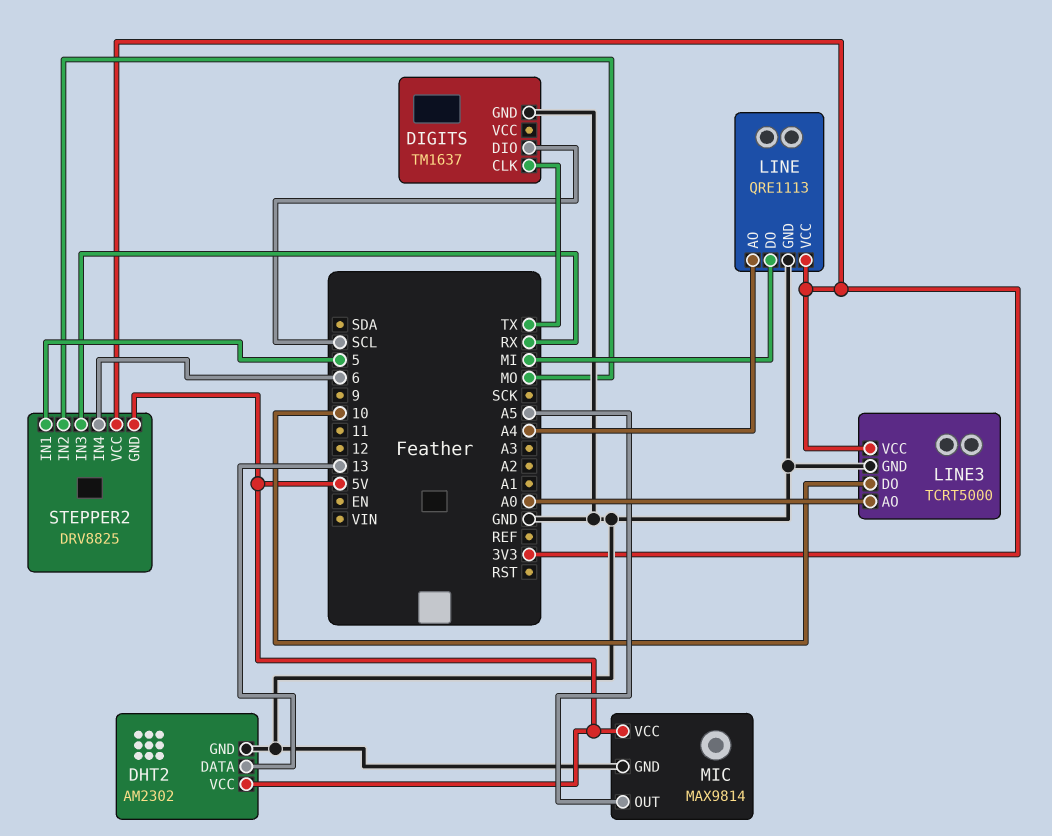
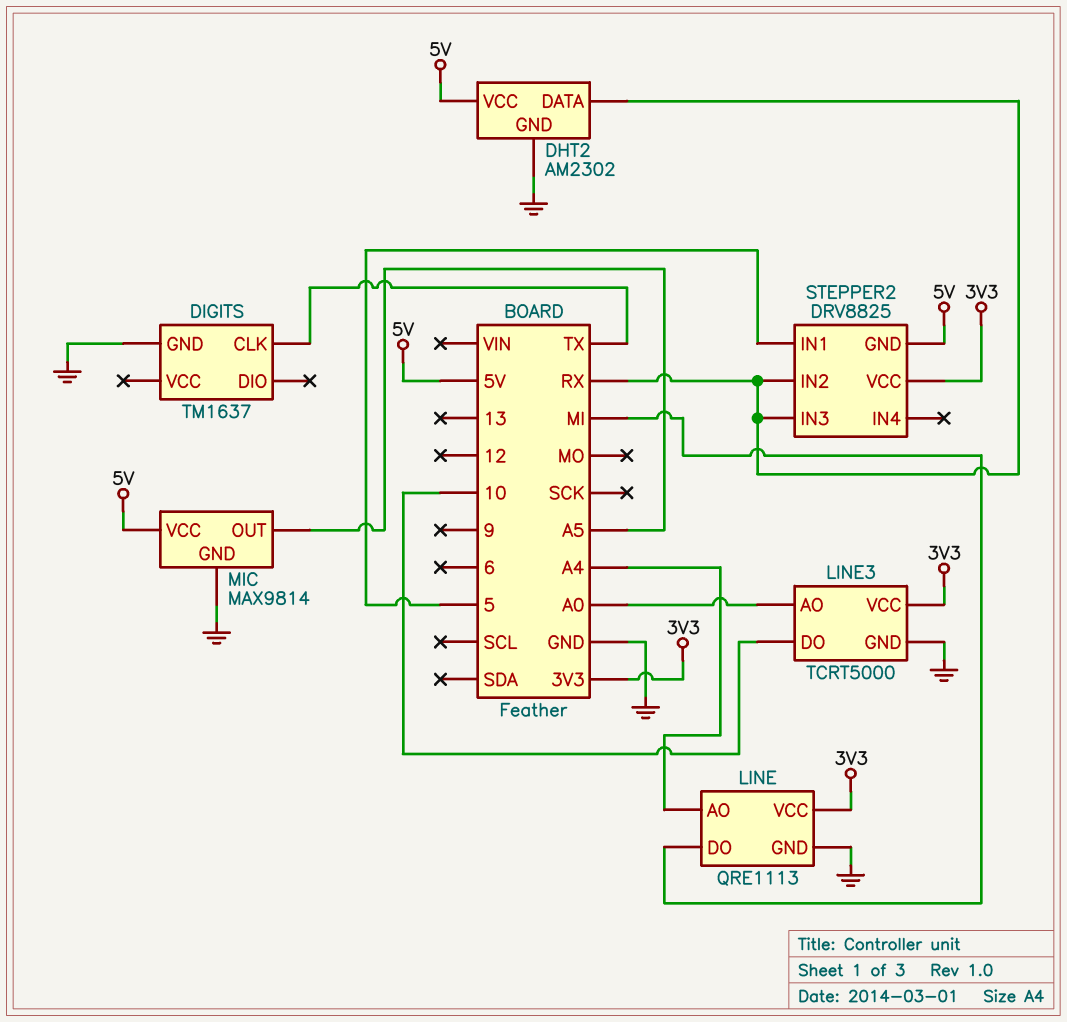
DHT2 pin DATA: 13 -> RX
DIGITS pin DIO: SCL -> none
STEPPER2 pin IN2: MO -> RX
STEPPER2 pin IN4: 6 -> none

